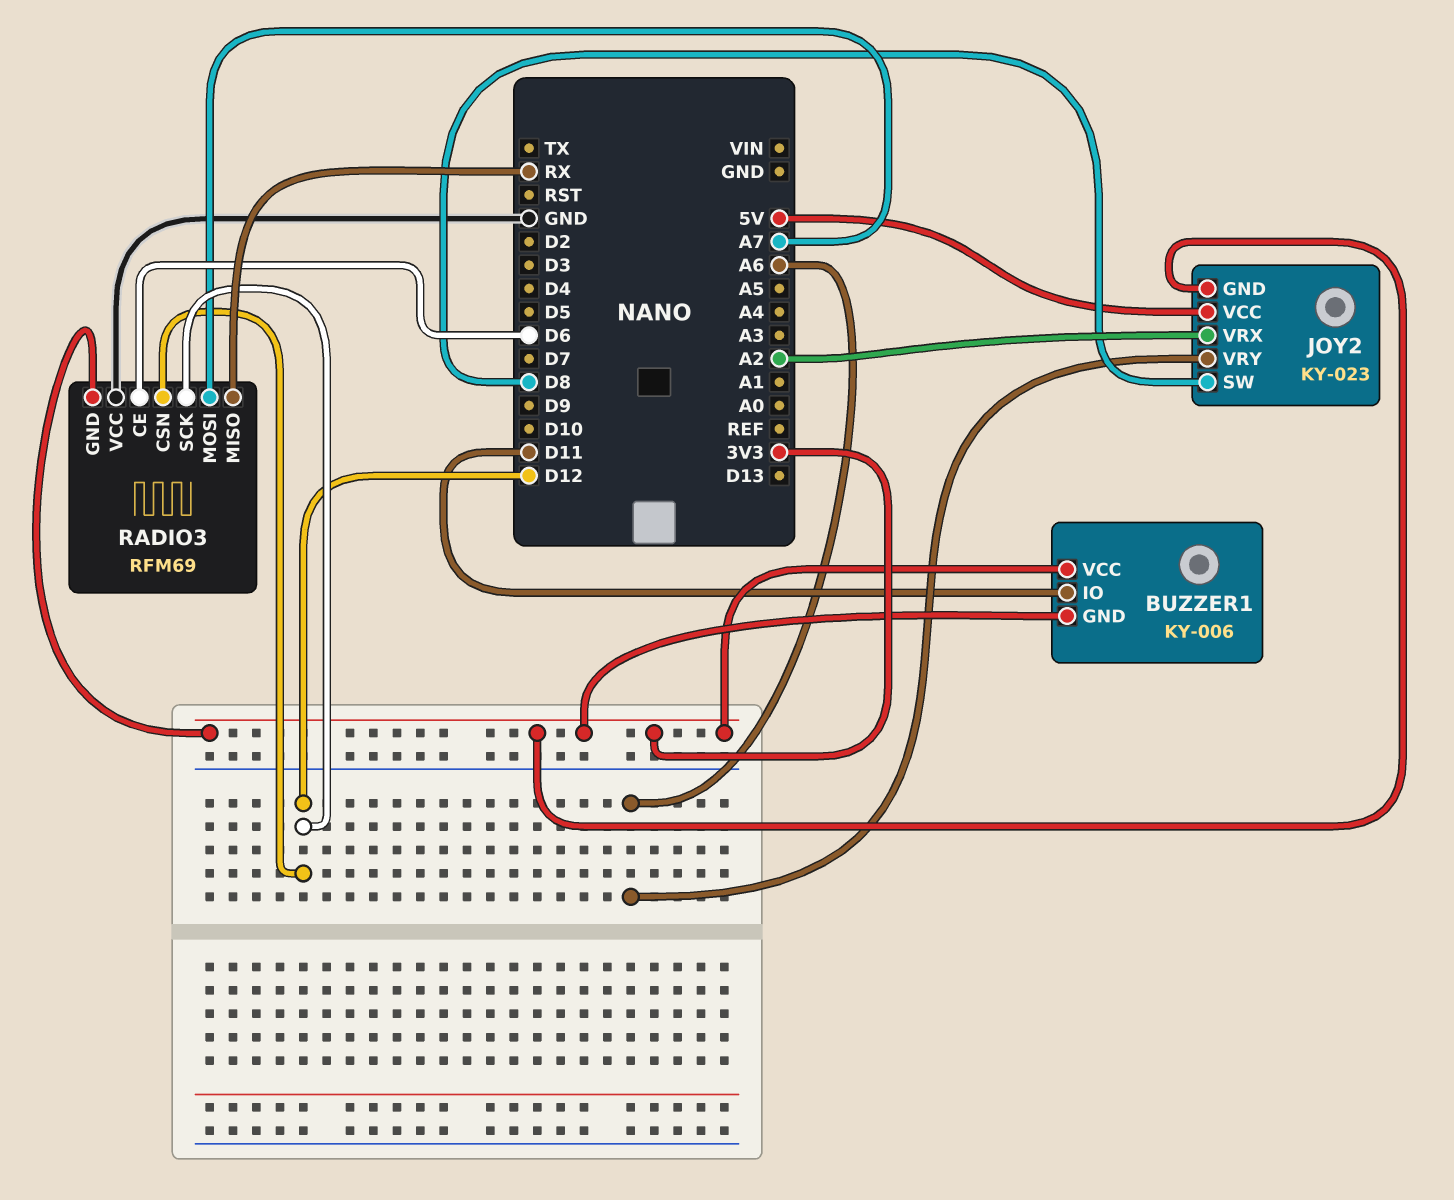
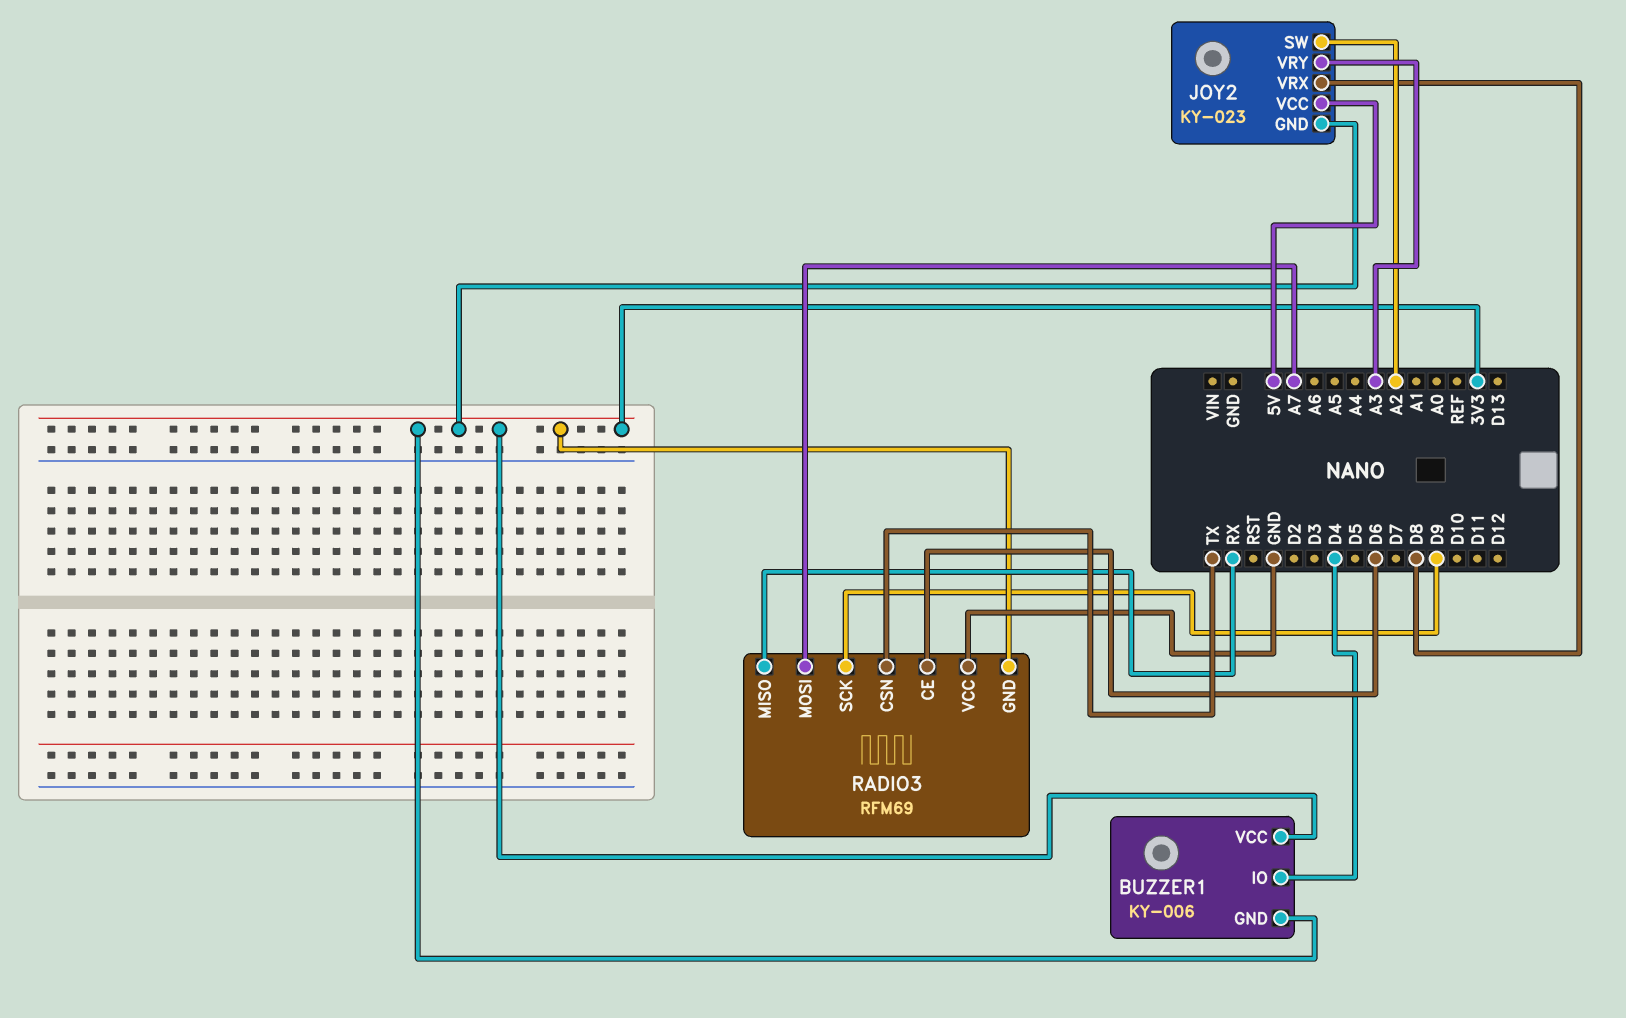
BUZZER1 pin IO: D11 -> D4
JOY2 pin SW: D8 -> A2
JOY2 pin VRX: A2 -> D8
JOY2 pin VRY: A6 -> A3
RADIO3 pin CSN: D12 -> TX
RADIO3 pin SCK: D12 -> D9

